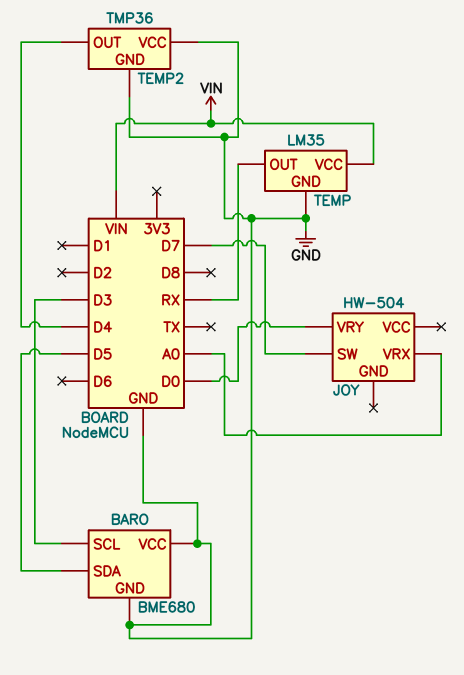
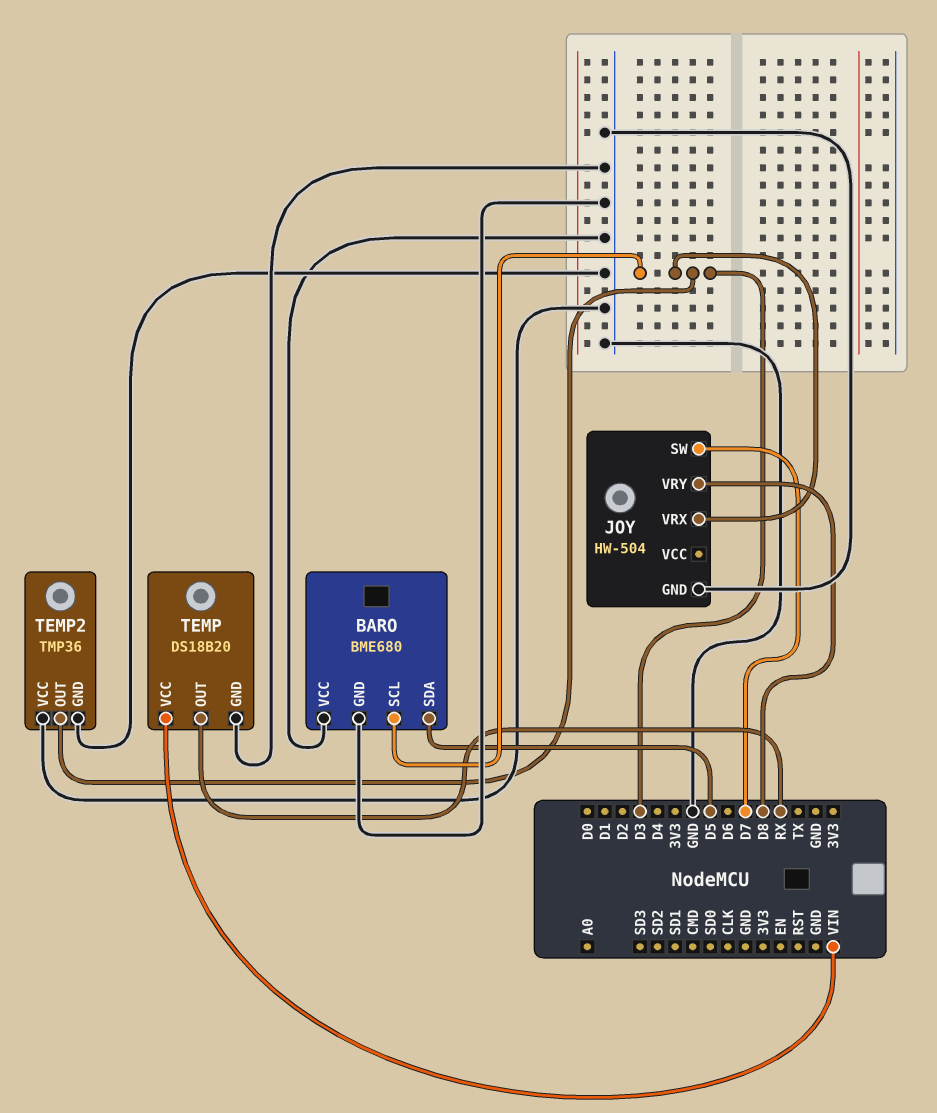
JOY pin GND: none -> GND
JOY pin VRX: A0 -> D3
JOY pin VRY: D0 -> D8
TEMP: LM35 -> DS18B20
TEMP2 pin OUT: D4 -> D3

